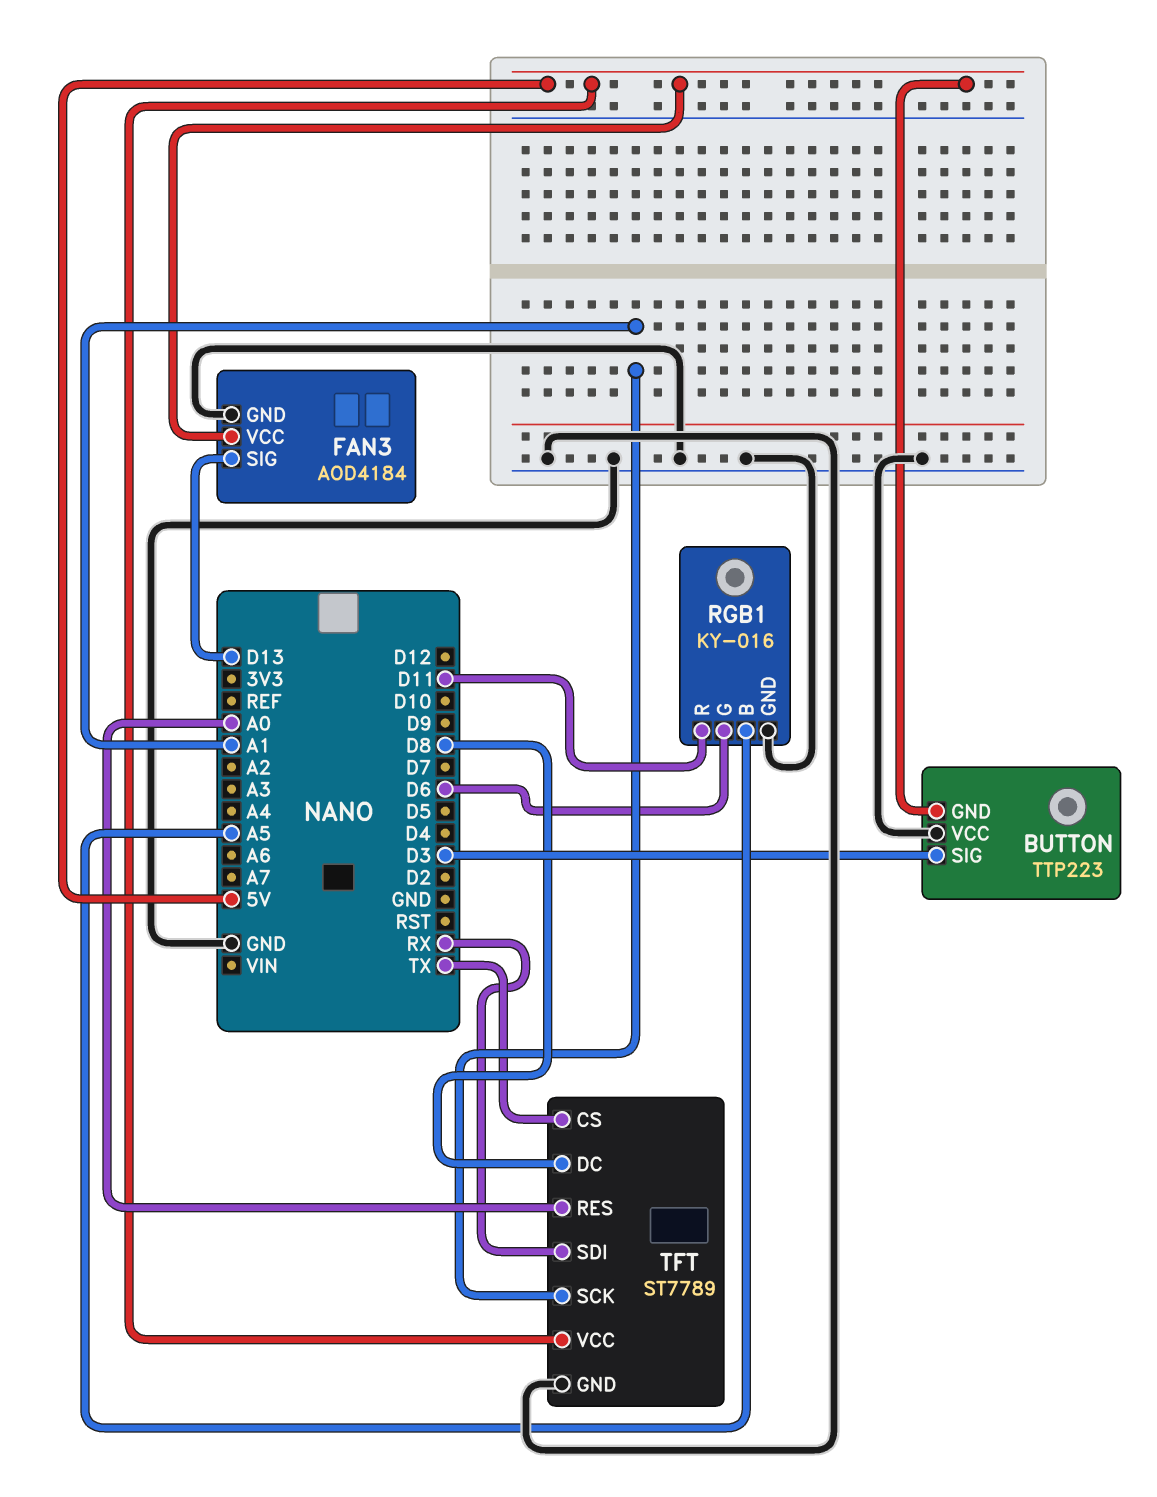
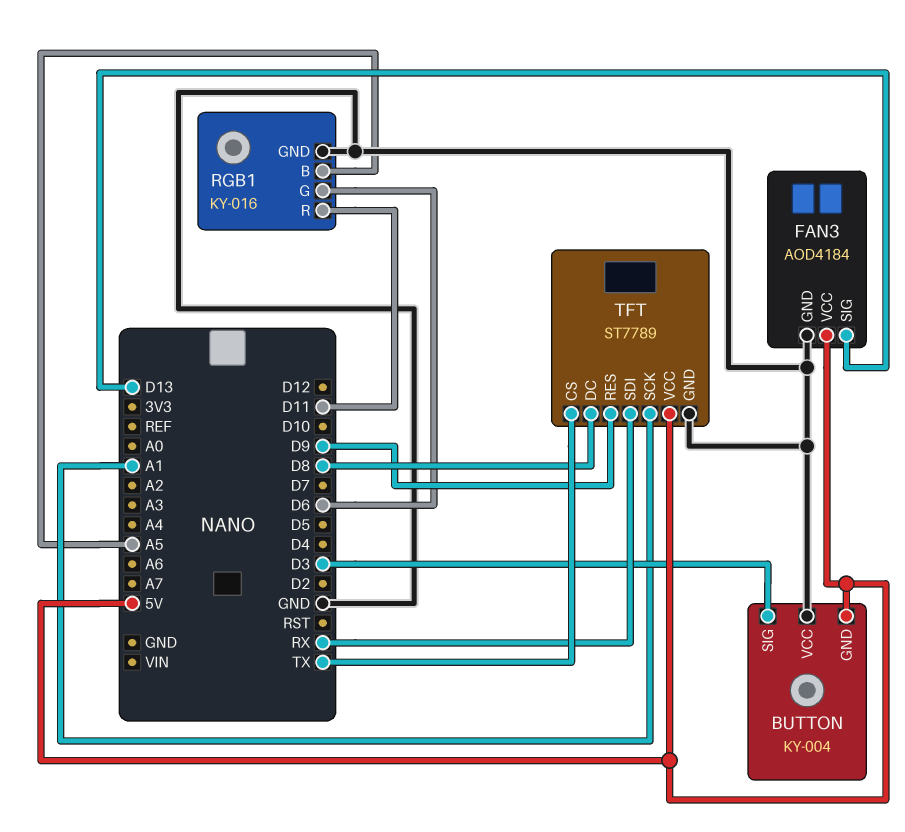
BUTTON: TTP223 -> KY-004
TFT pin RES: A0 -> D9

